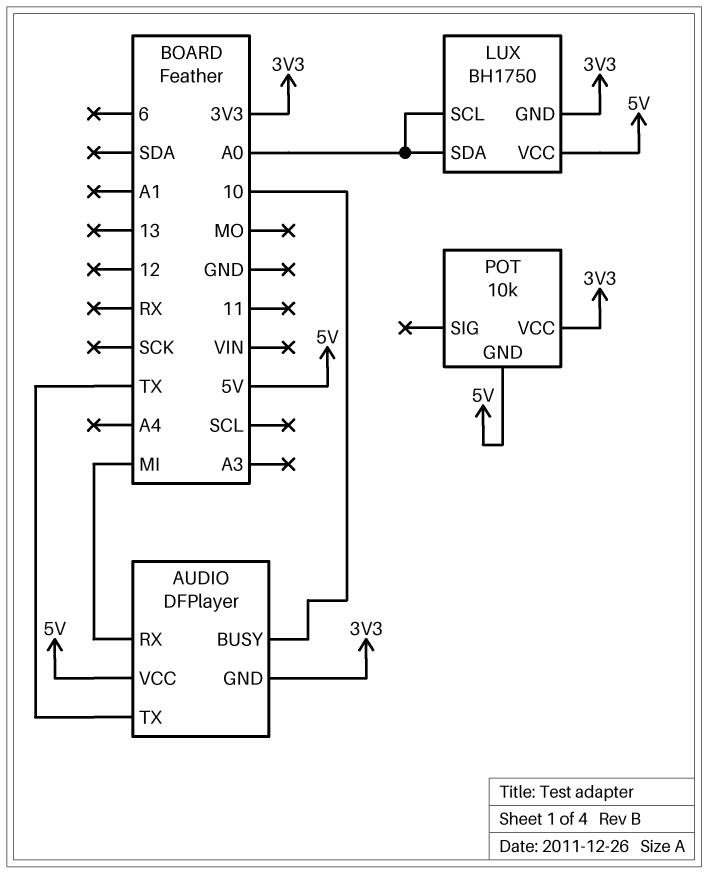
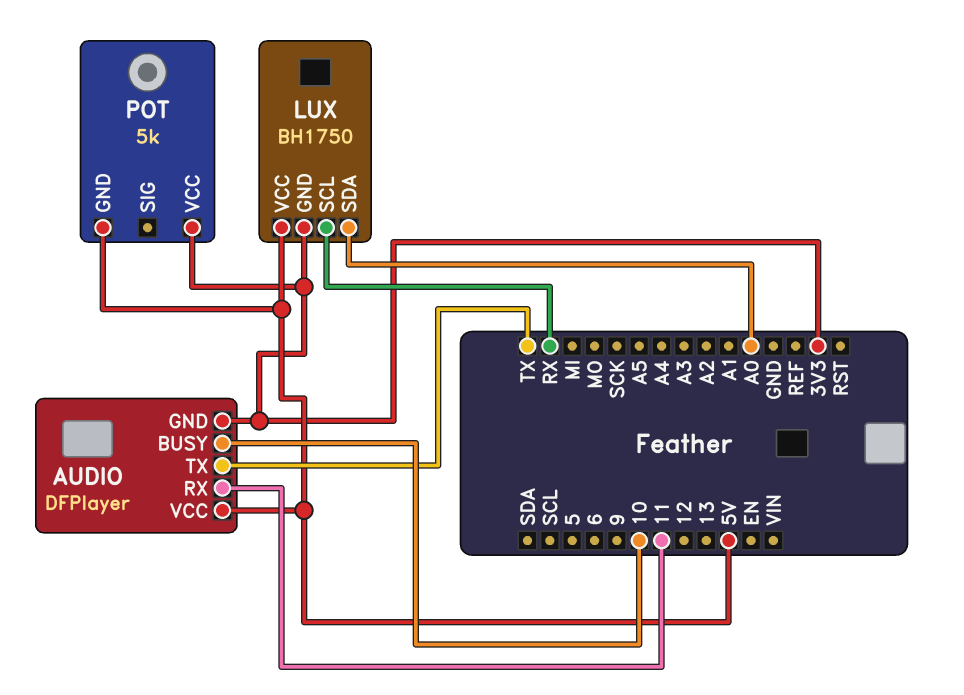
AUDIO pin RX: MI -> 11
LUX pin SCL: A0 -> RX
POT: 10k -> 5k

